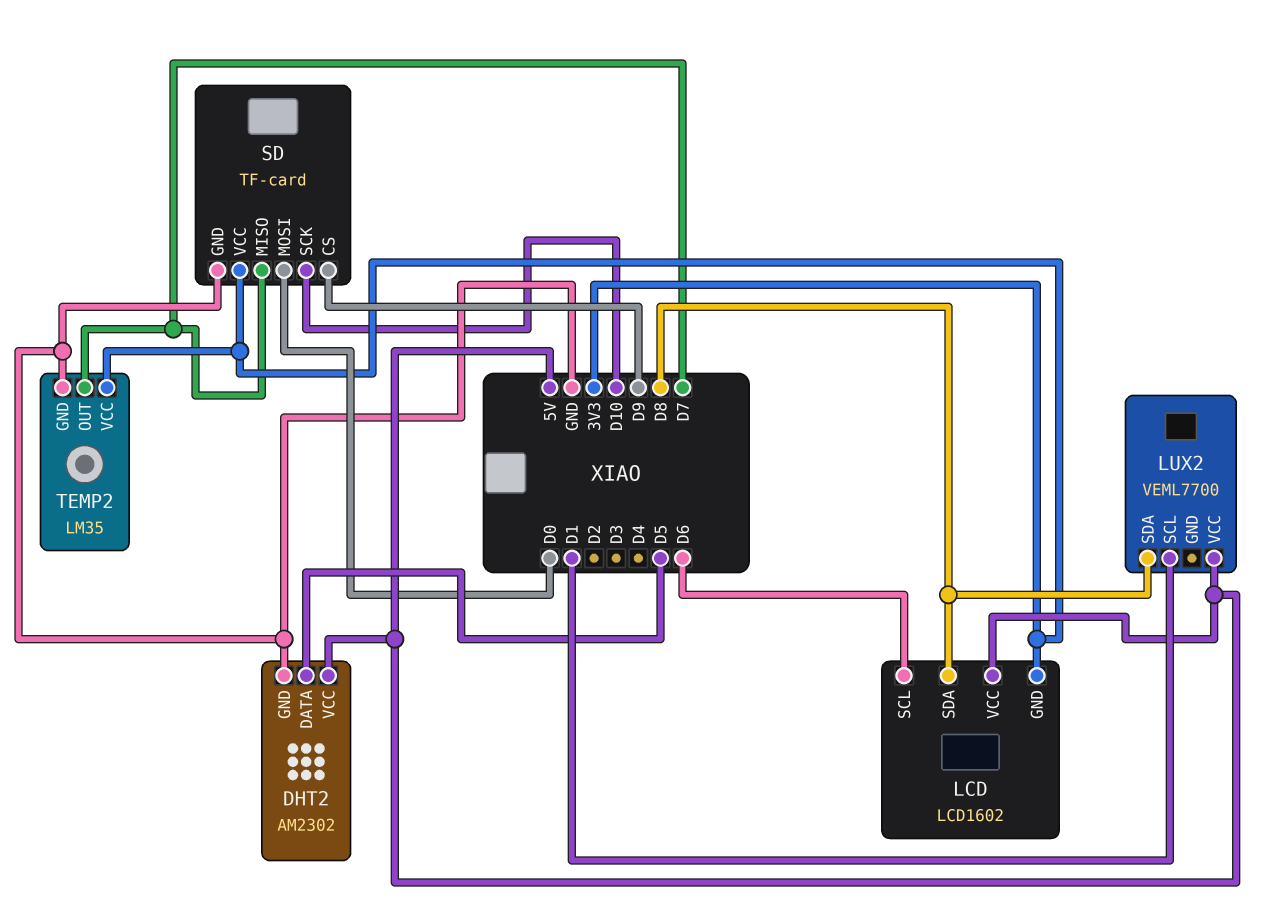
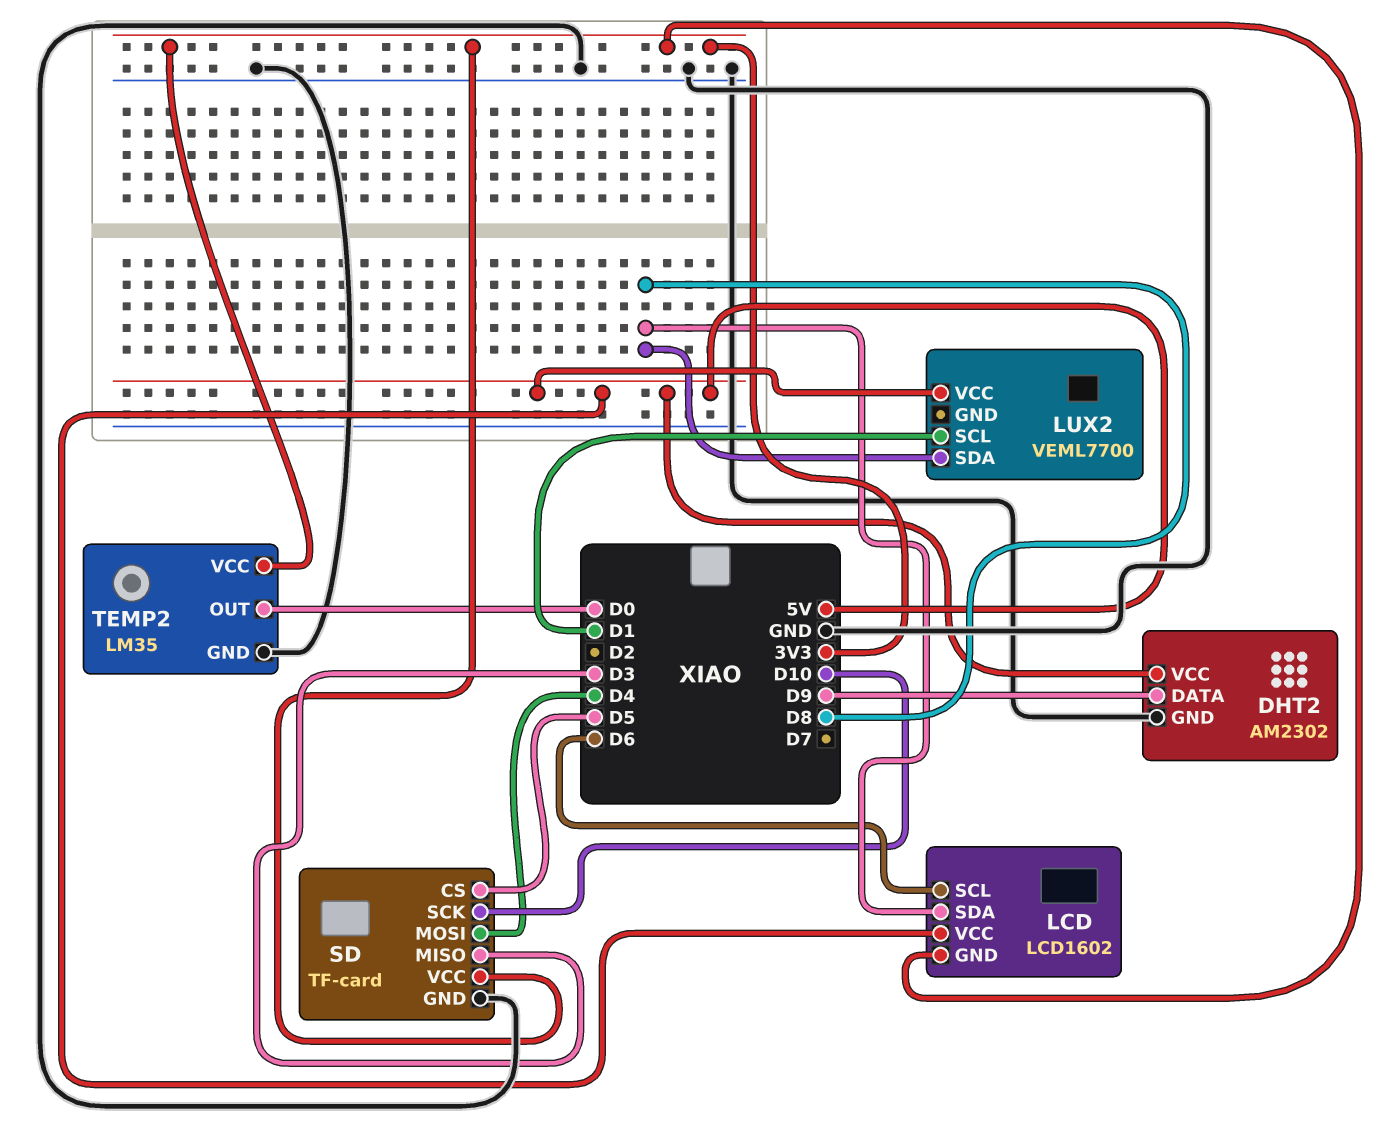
DHT2 pin DATA: D5 -> D9
SD pin CS: D9 -> D5
SD pin MISO: D7 -> D3
SD pin MOSI: D0 -> D4
TEMP2 pin OUT: D7 -> D0

